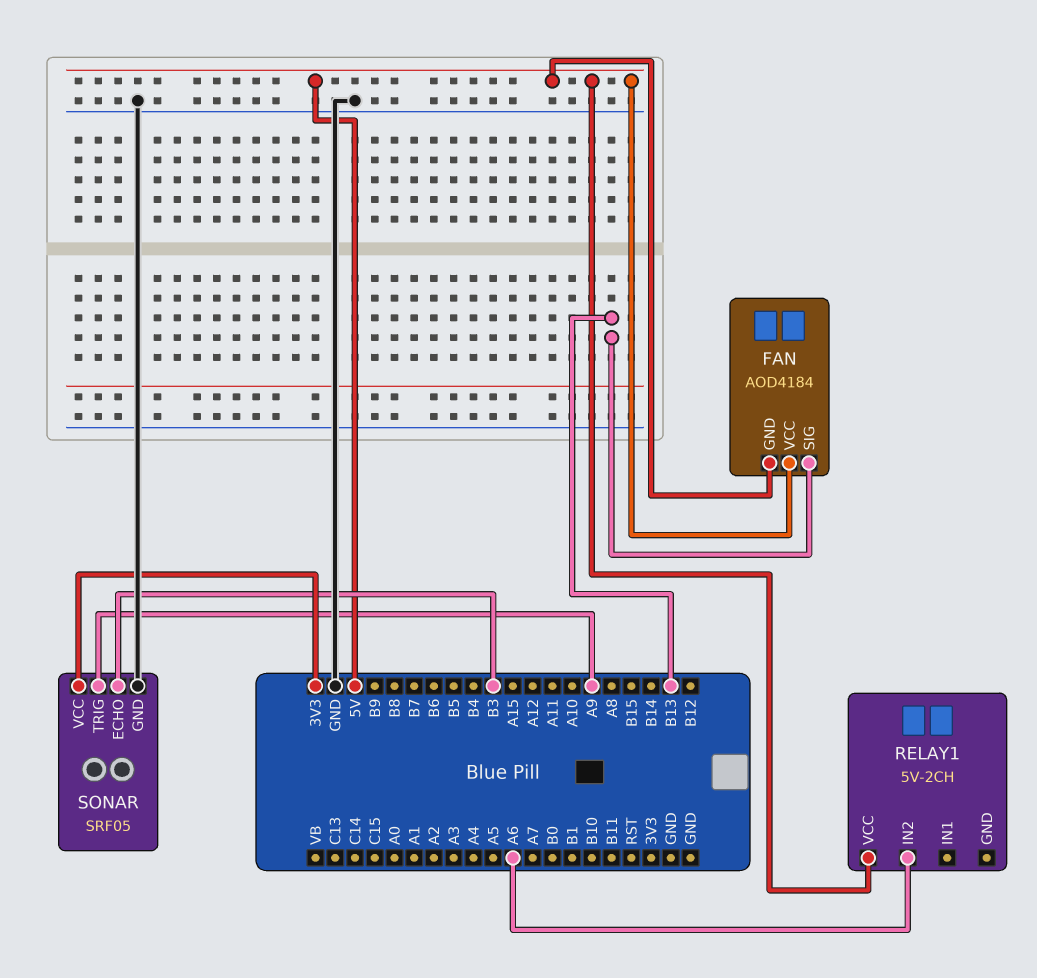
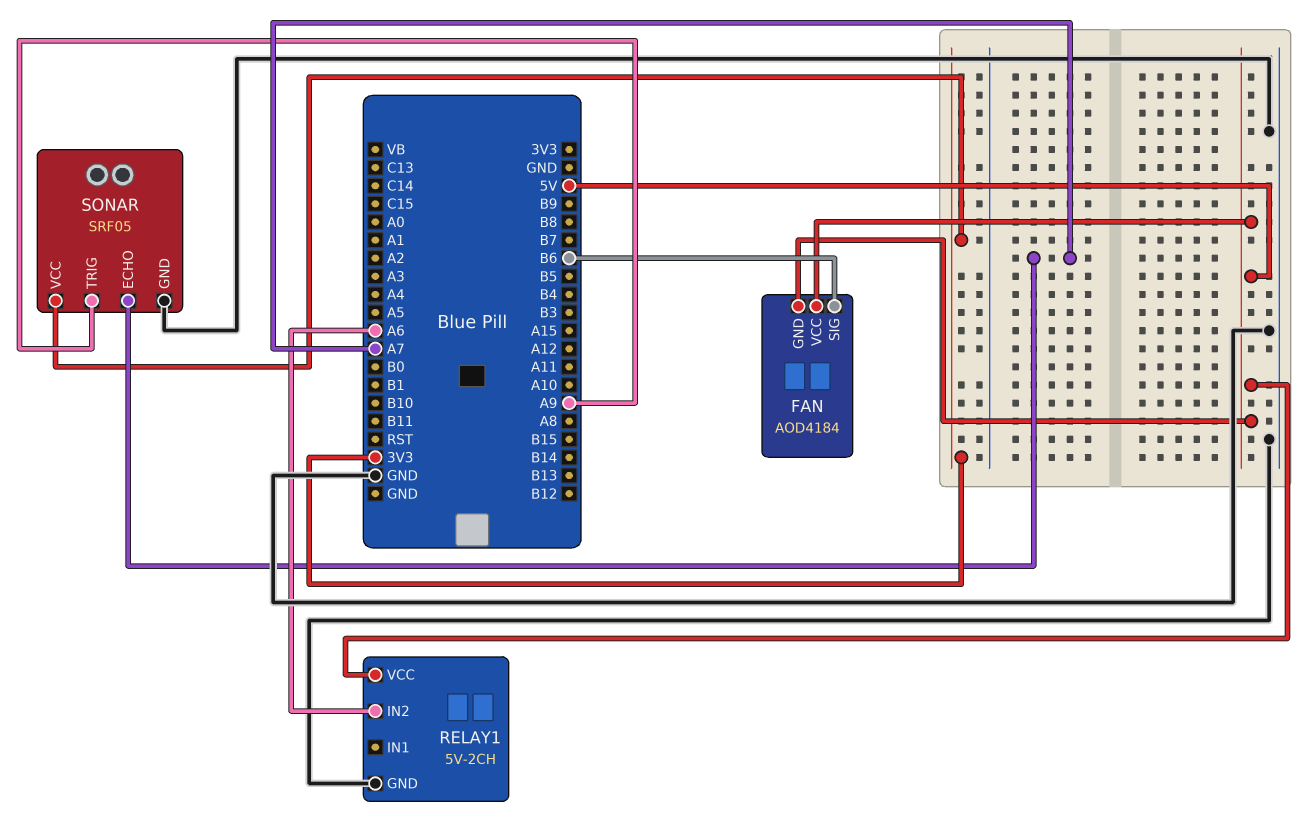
FAN pin SIG: B13 -> B6
RELAY1 pin GND: none -> GND
SONAR pin ECHO: B3 -> A7

